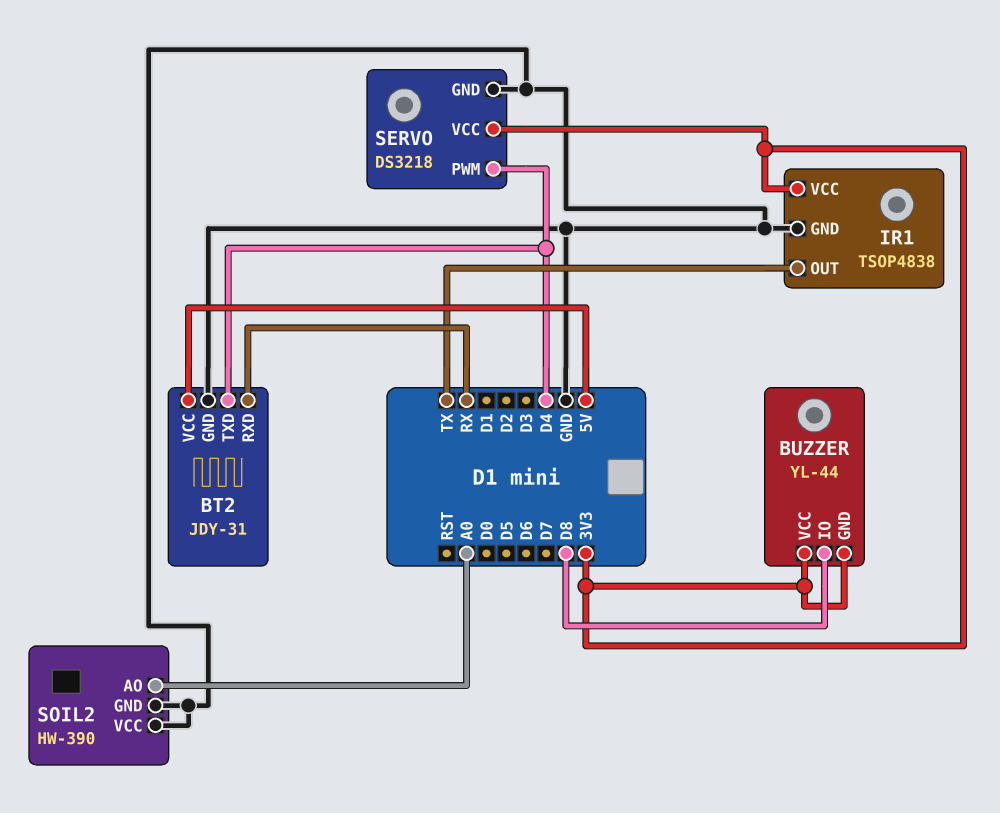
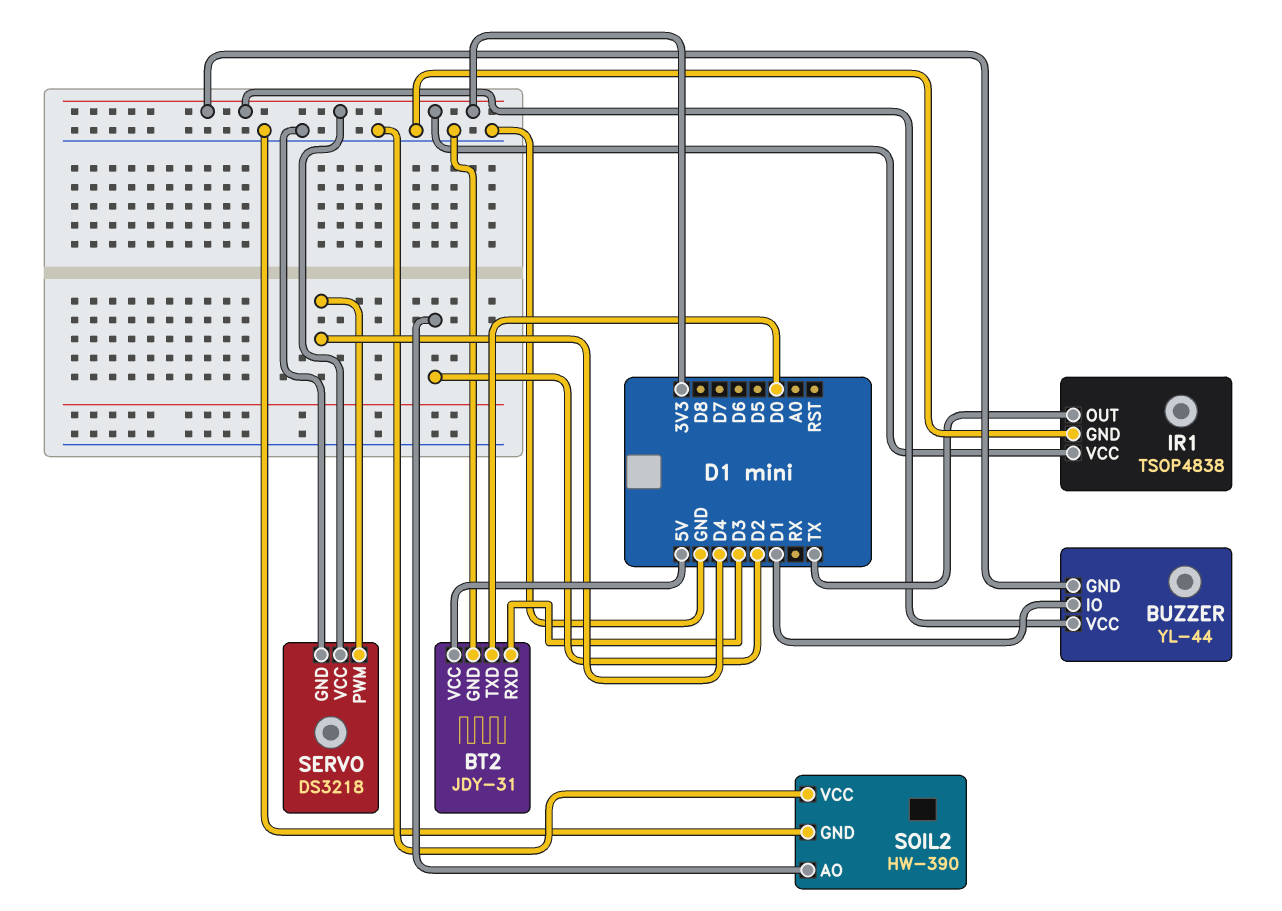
BT2 pin RXD: RX -> D3
BT2 pin TXD: D4 -> D0
BUZZER pin IO: D8 -> D1
SOIL2 pin AO: A0 -> D2

